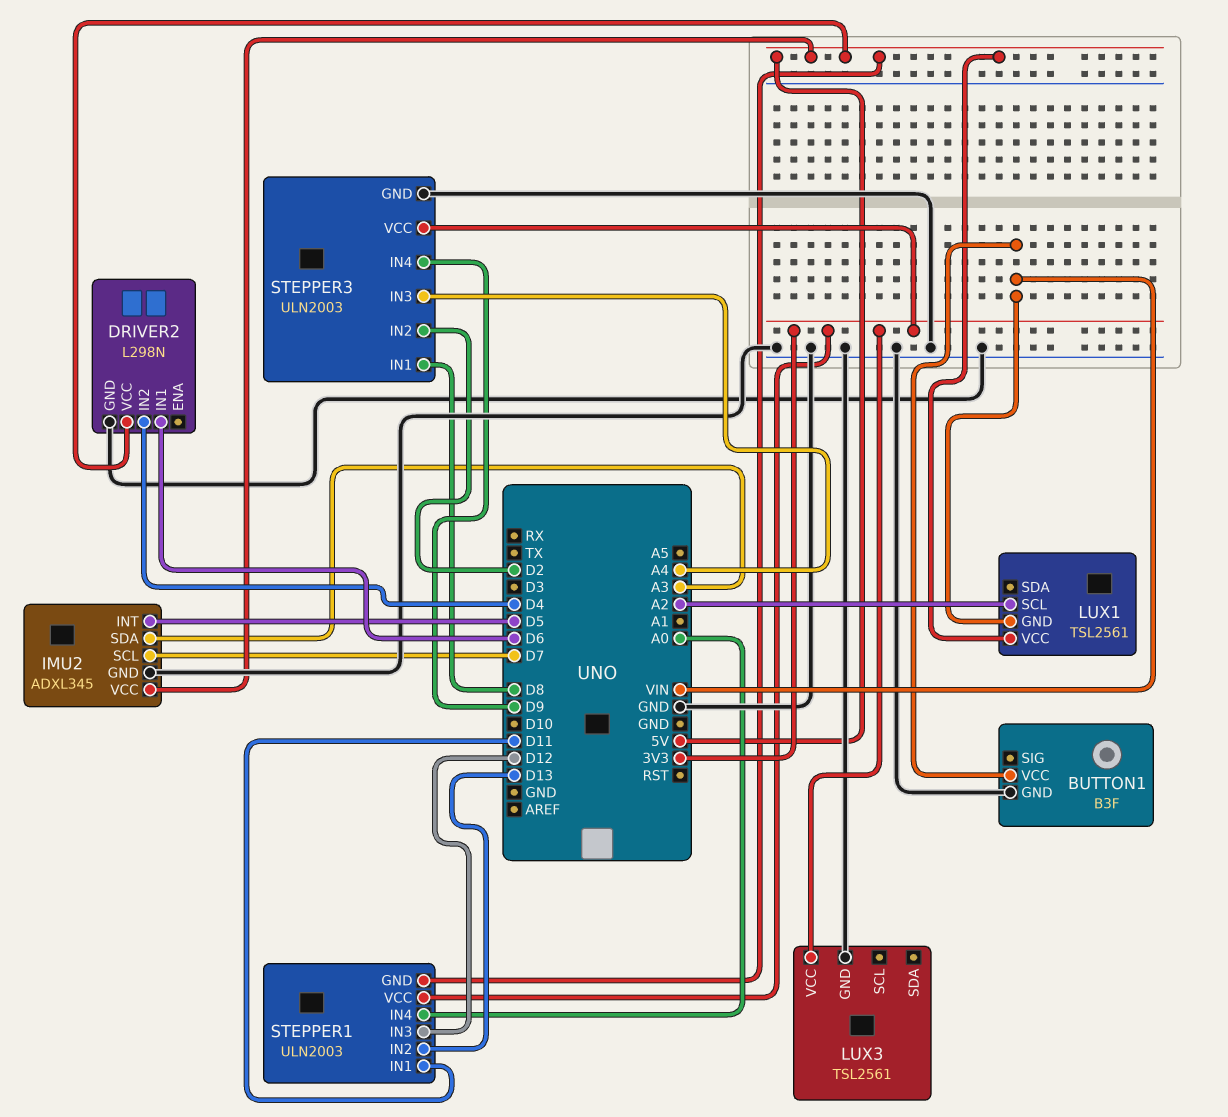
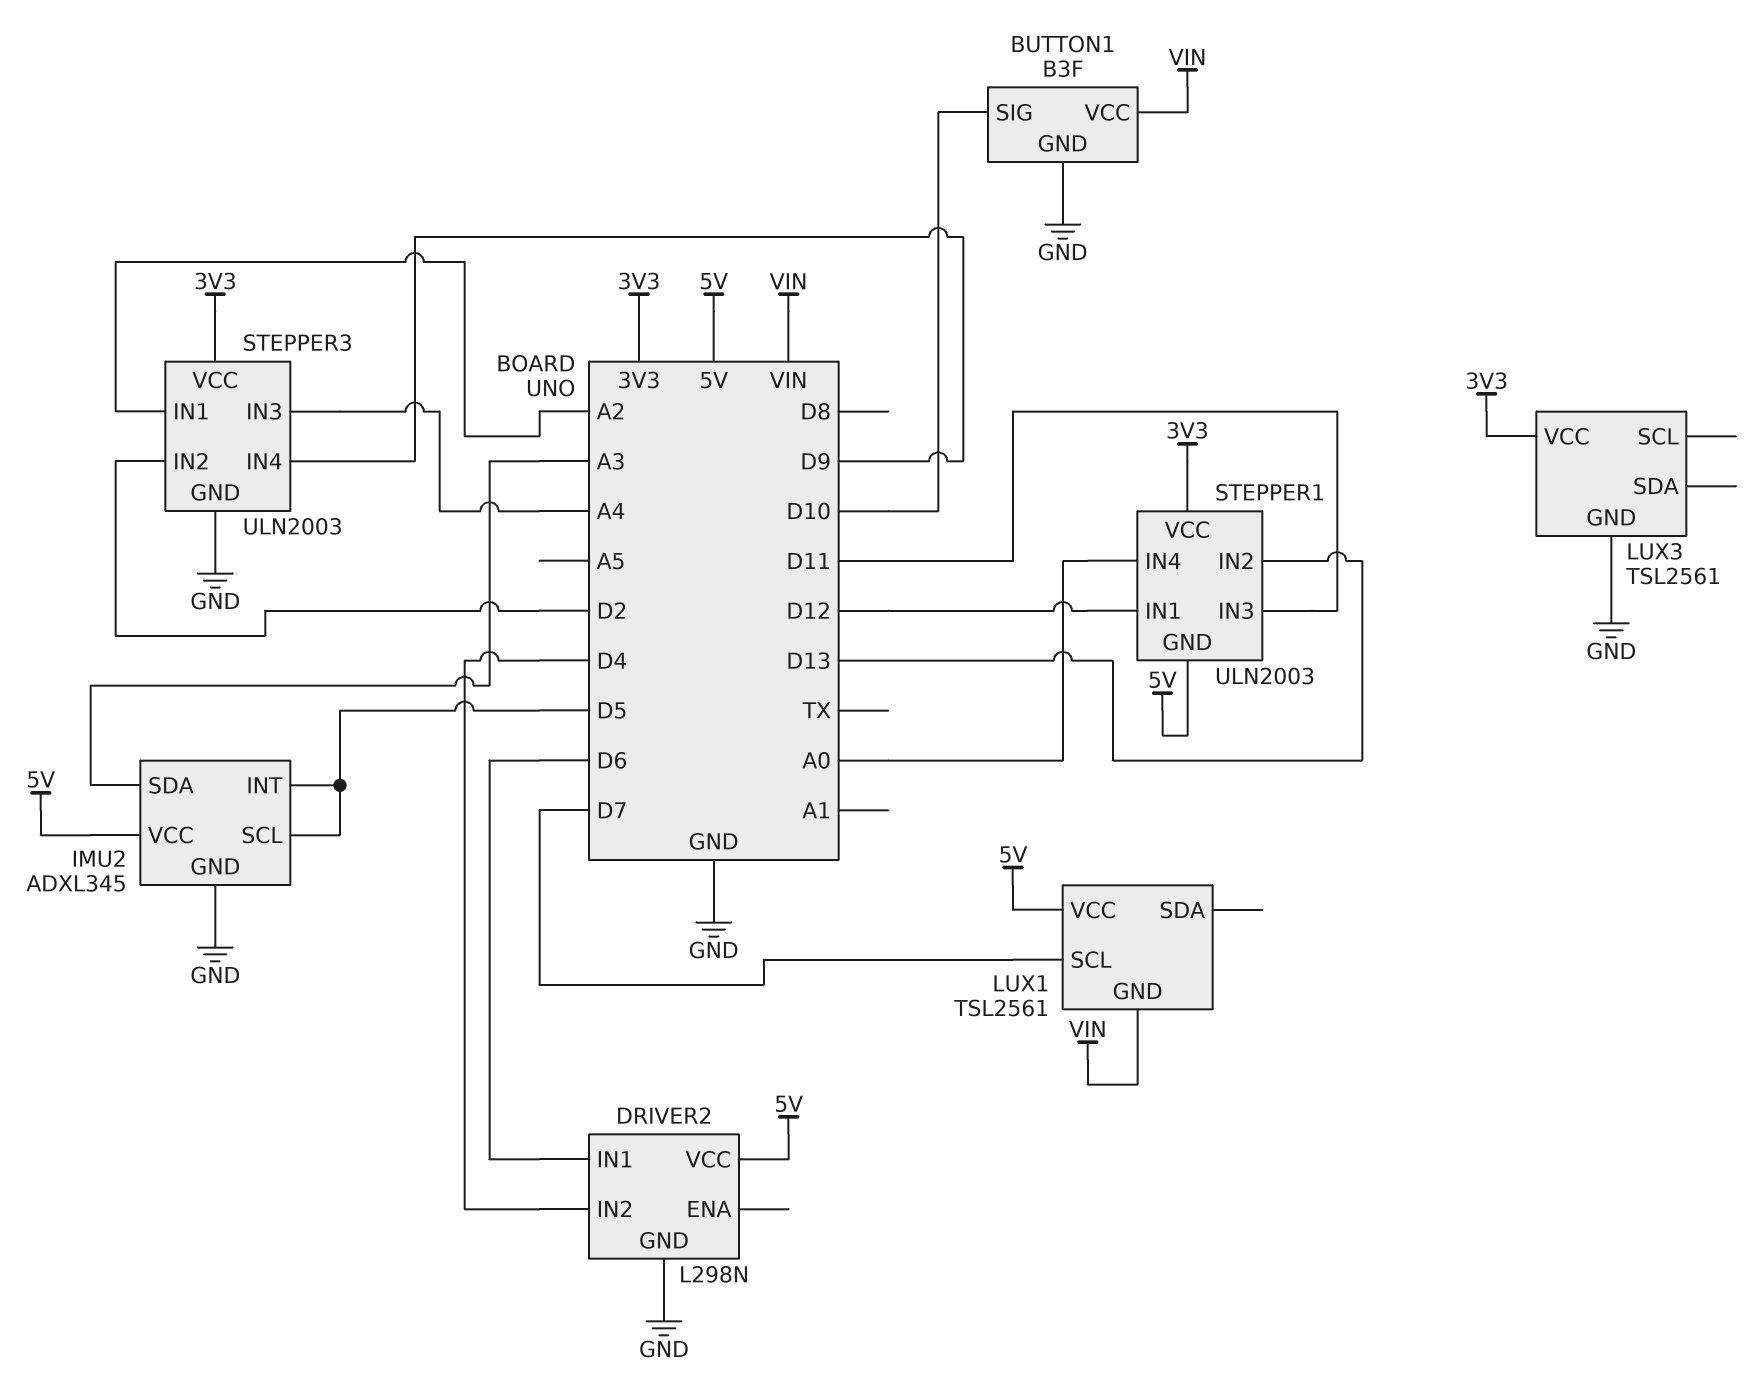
BUTTON1 pin SIG: none -> D10
IMU2 pin SCL: D7 -> D5
LUX1 pin SCL: A2 -> D7
STEPPER1 pin IN1: D11 -> D12
STEPPER1 pin IN3: D12 -> D11
STEPPER3 pin IN1: D8 -> A2

